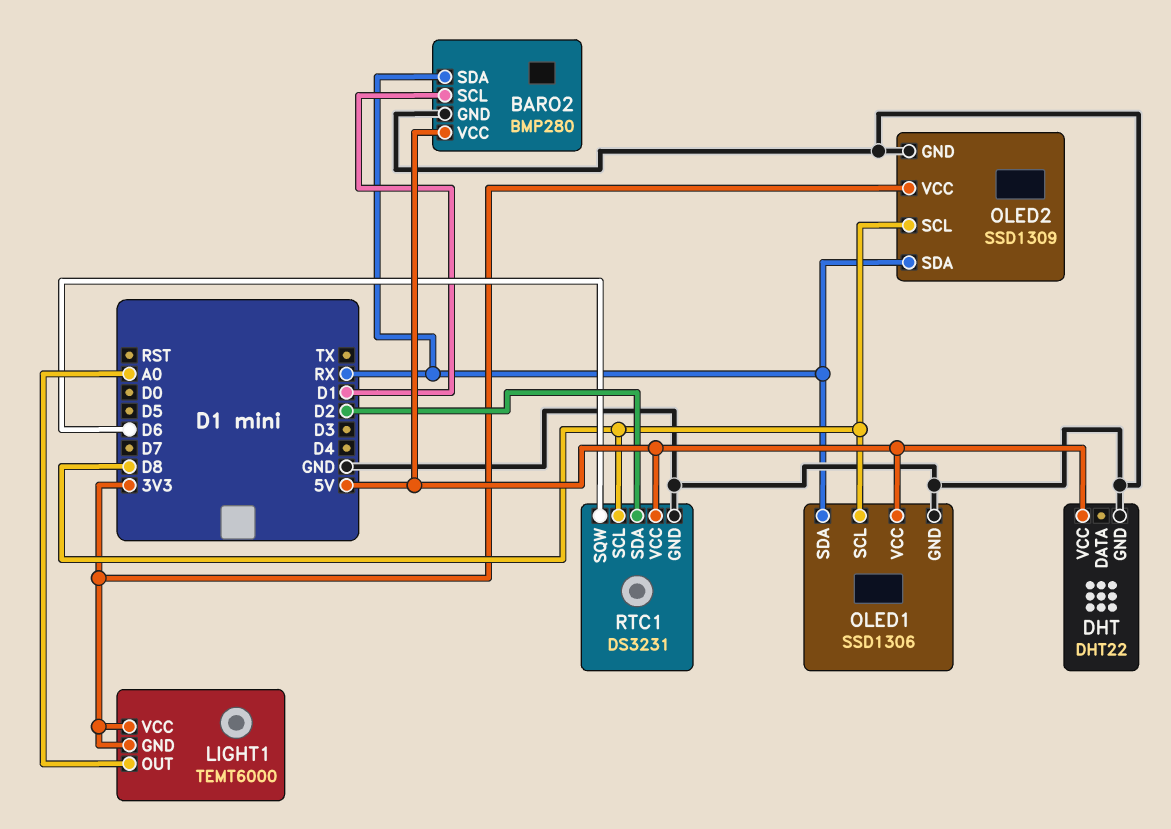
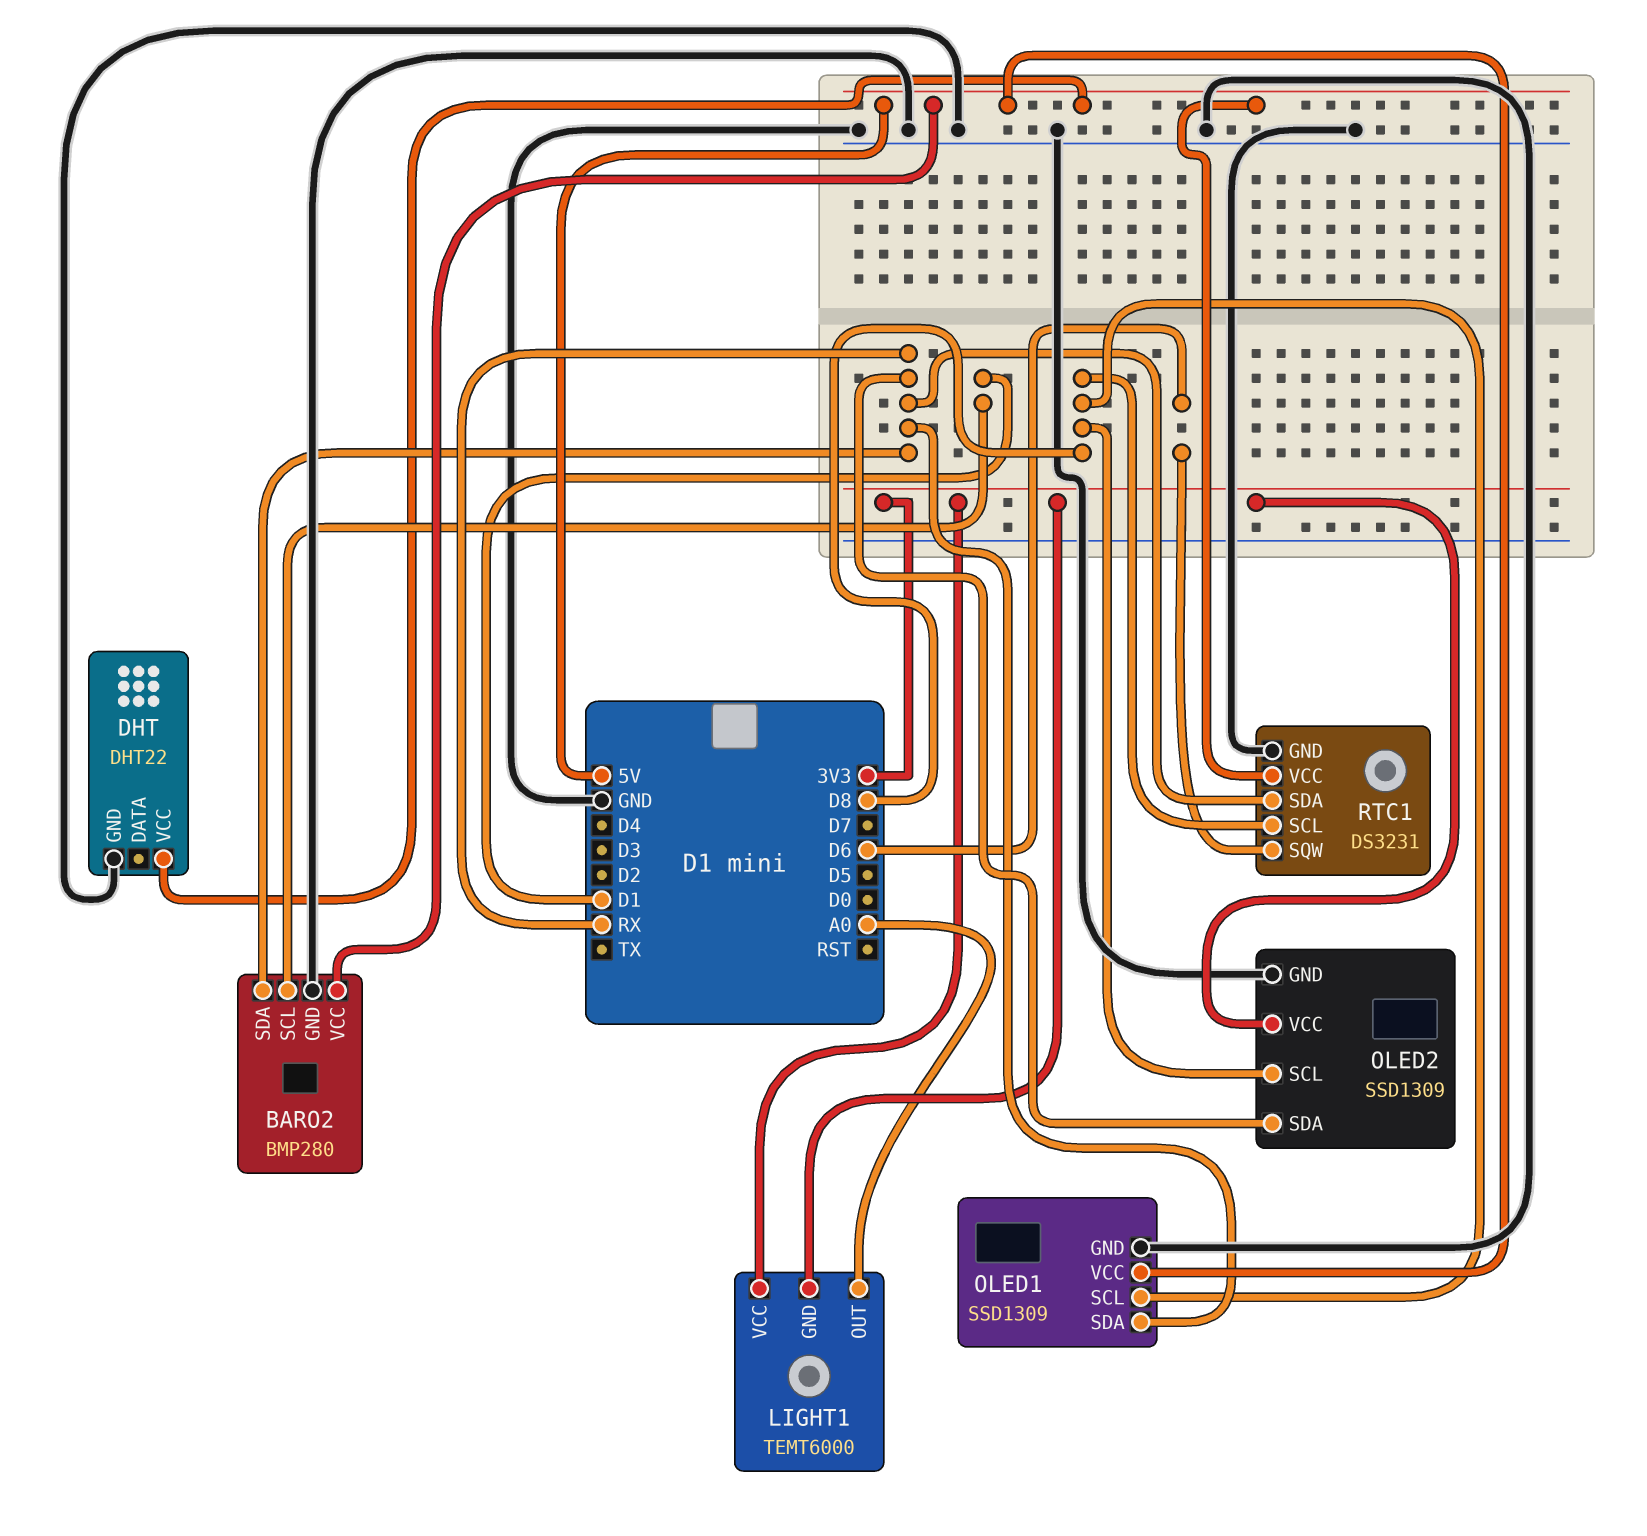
OLED1: SSD1306 -> SSD1309
RTC1 pin SDA: D2 -> RX

